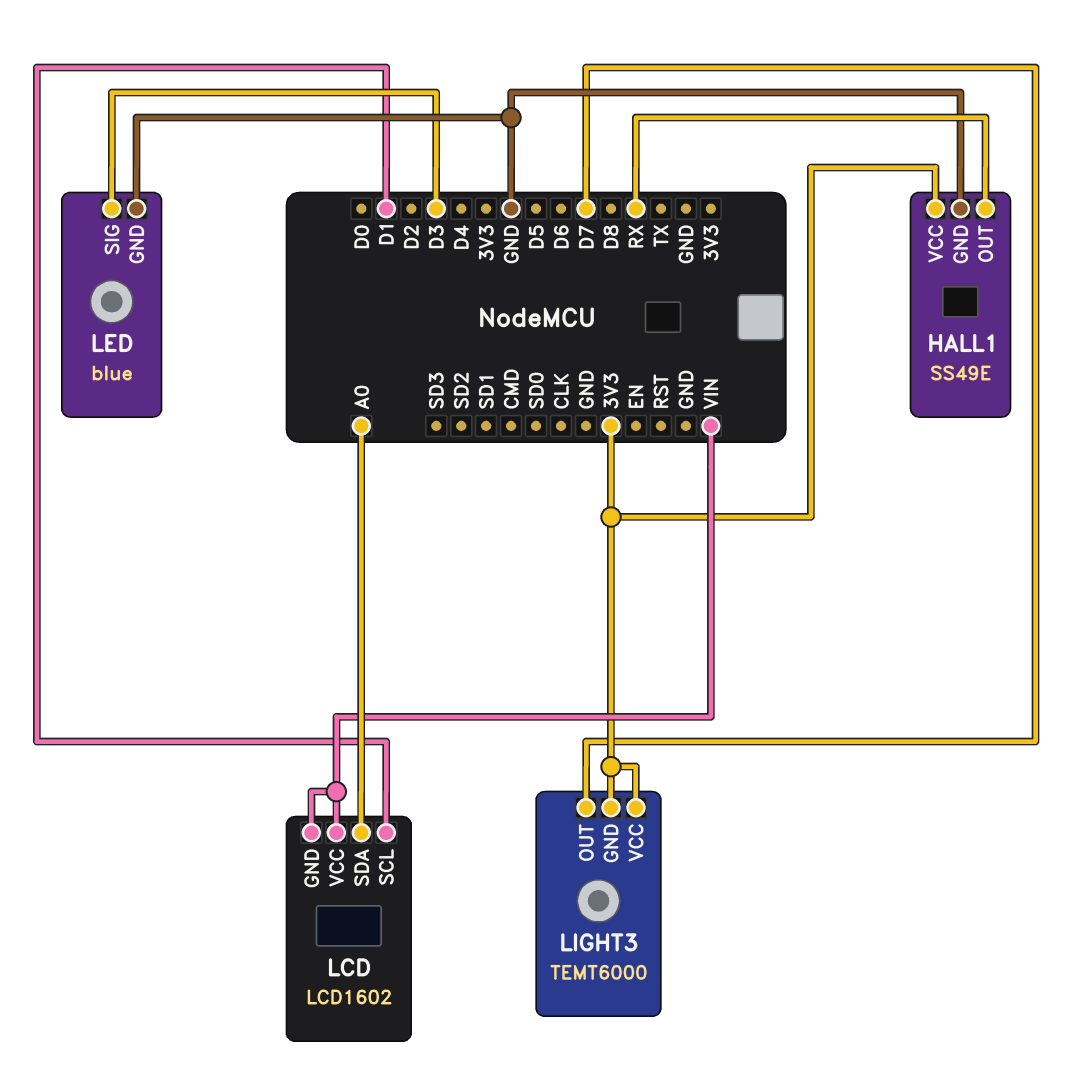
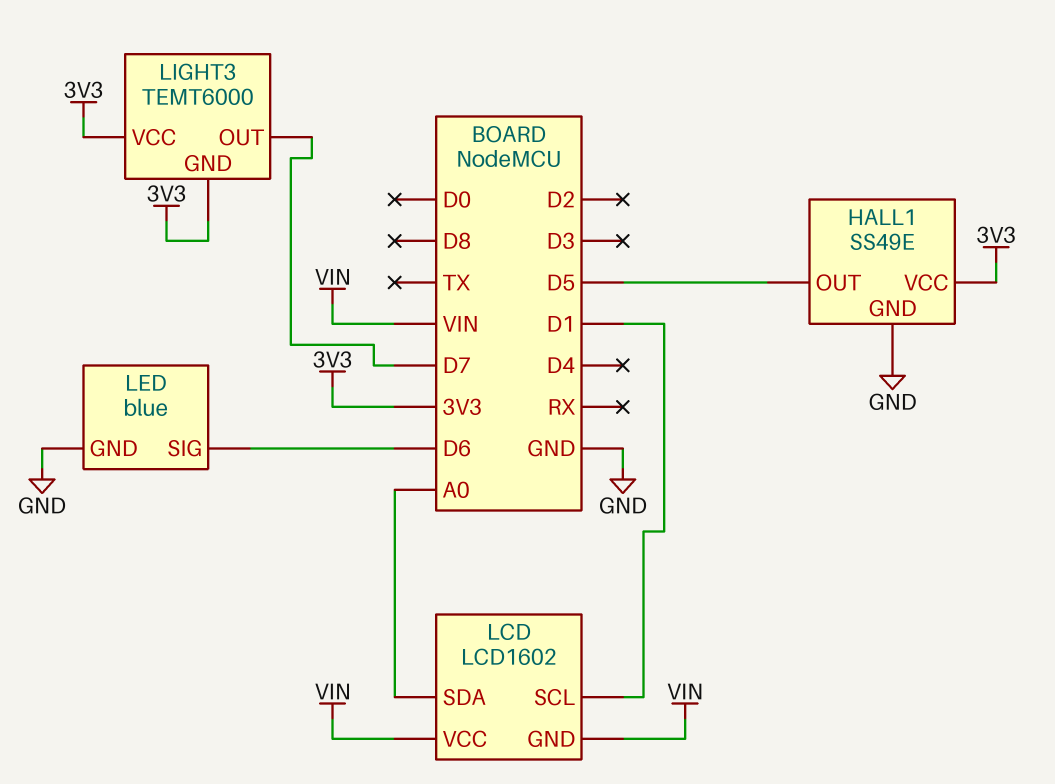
HALL1 pin OUT: RX -> D5
LED pin SIG: D3 -> D6

